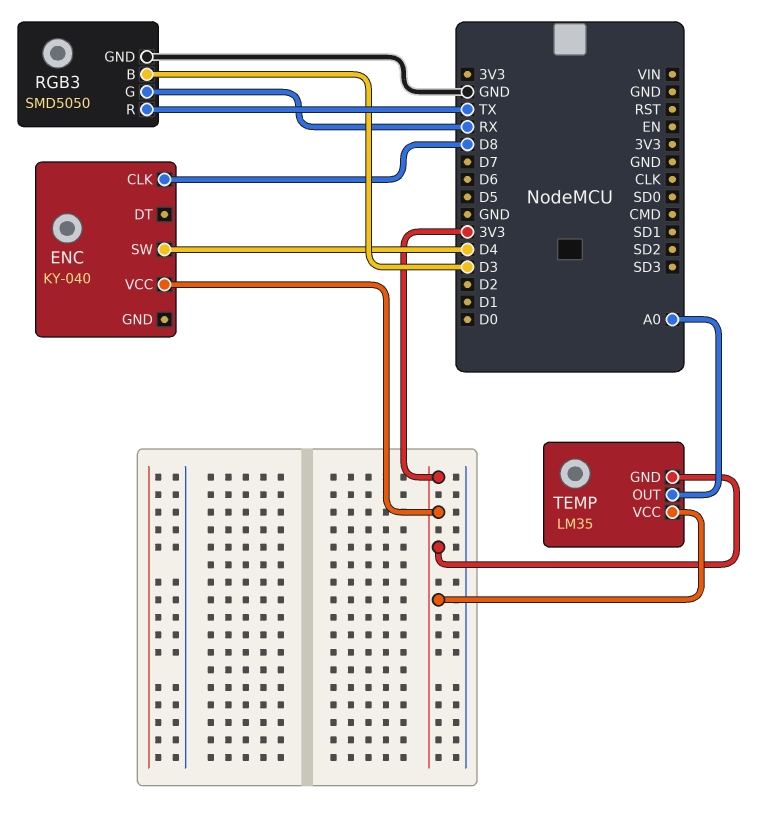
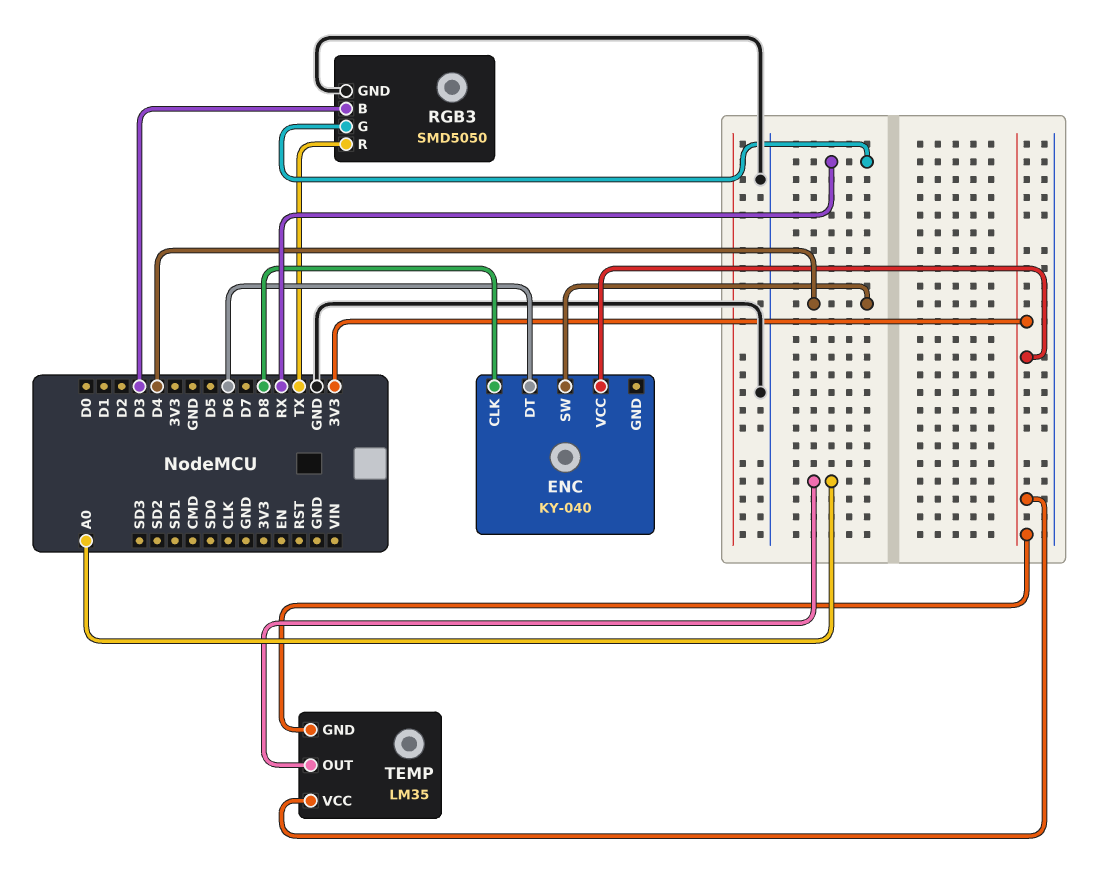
ENC pin DT: none -> D6

